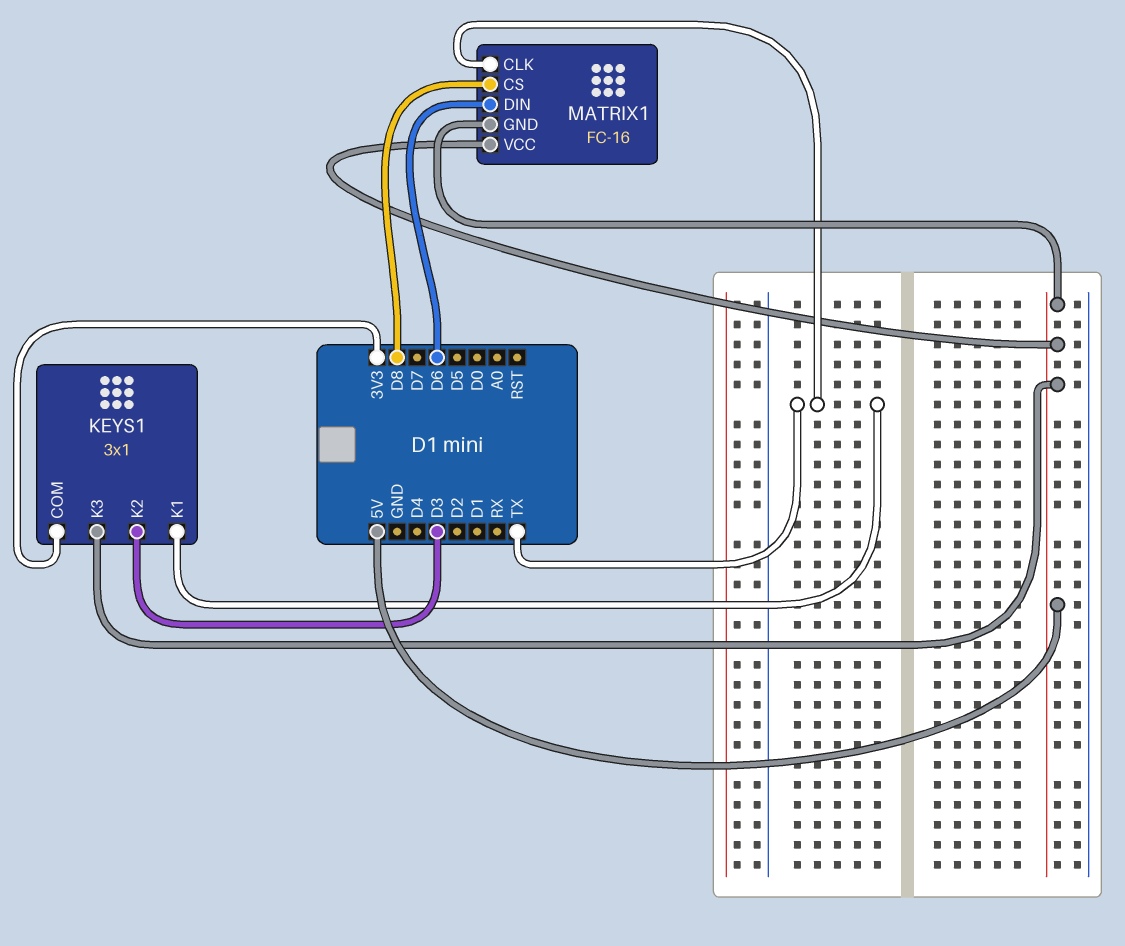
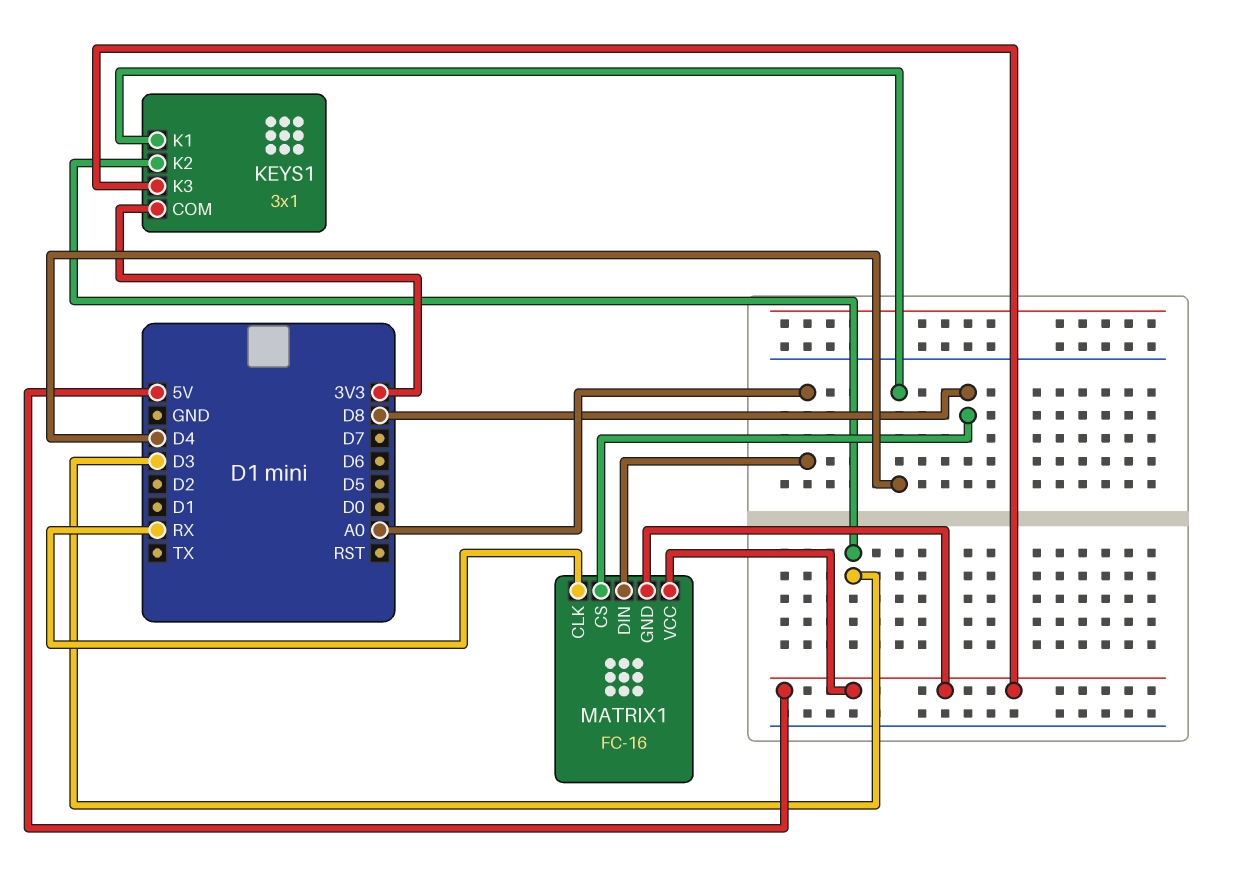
KEYS1 pin K1: TX -> D4
MATRIX1 pin CLK: TX -> RX
MATRIX1 pin DIN: D6 -> A0

